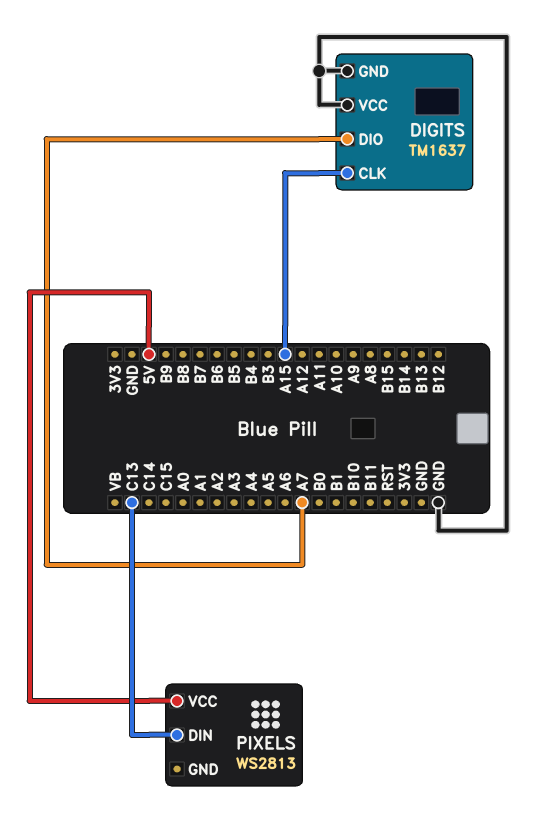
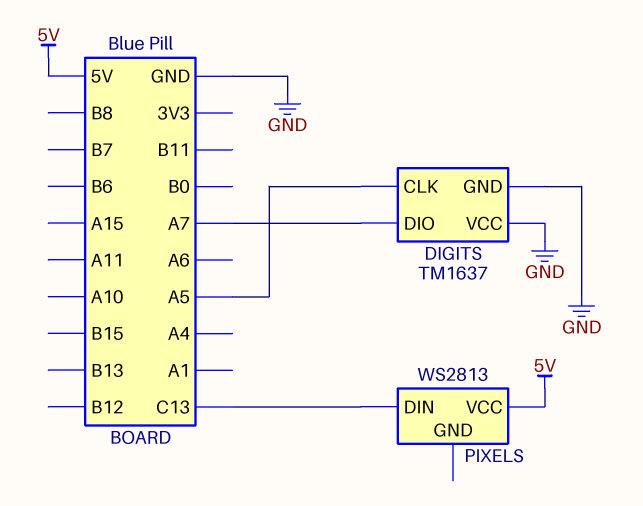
DIGITS pin CLK: A15 -> A5

